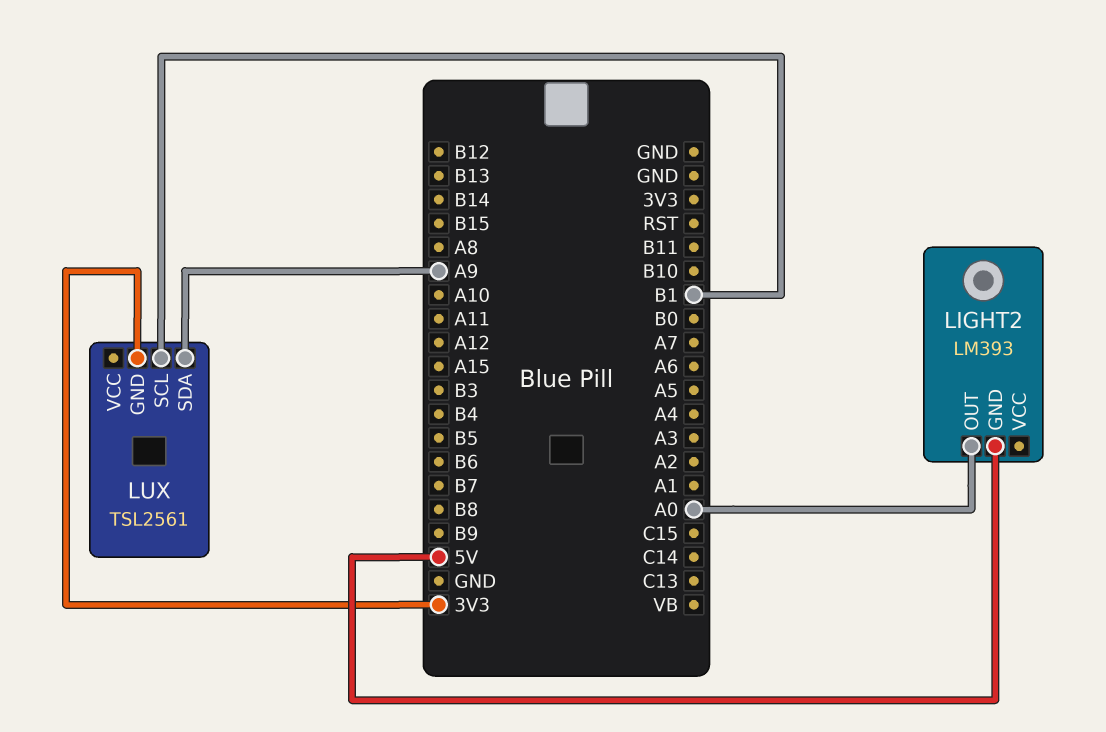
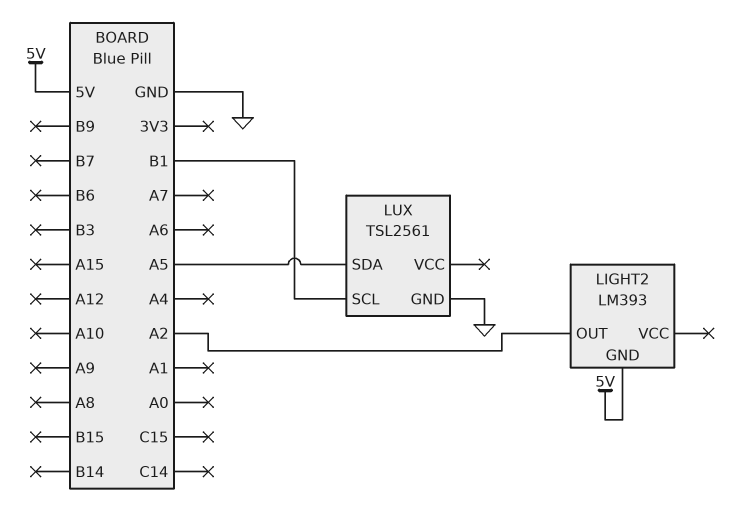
LIGHT2 pin OUT: A0 -> A2
LUX pin GND: 3V3 -> GND
LUX pin SDA: A9 -> A5

